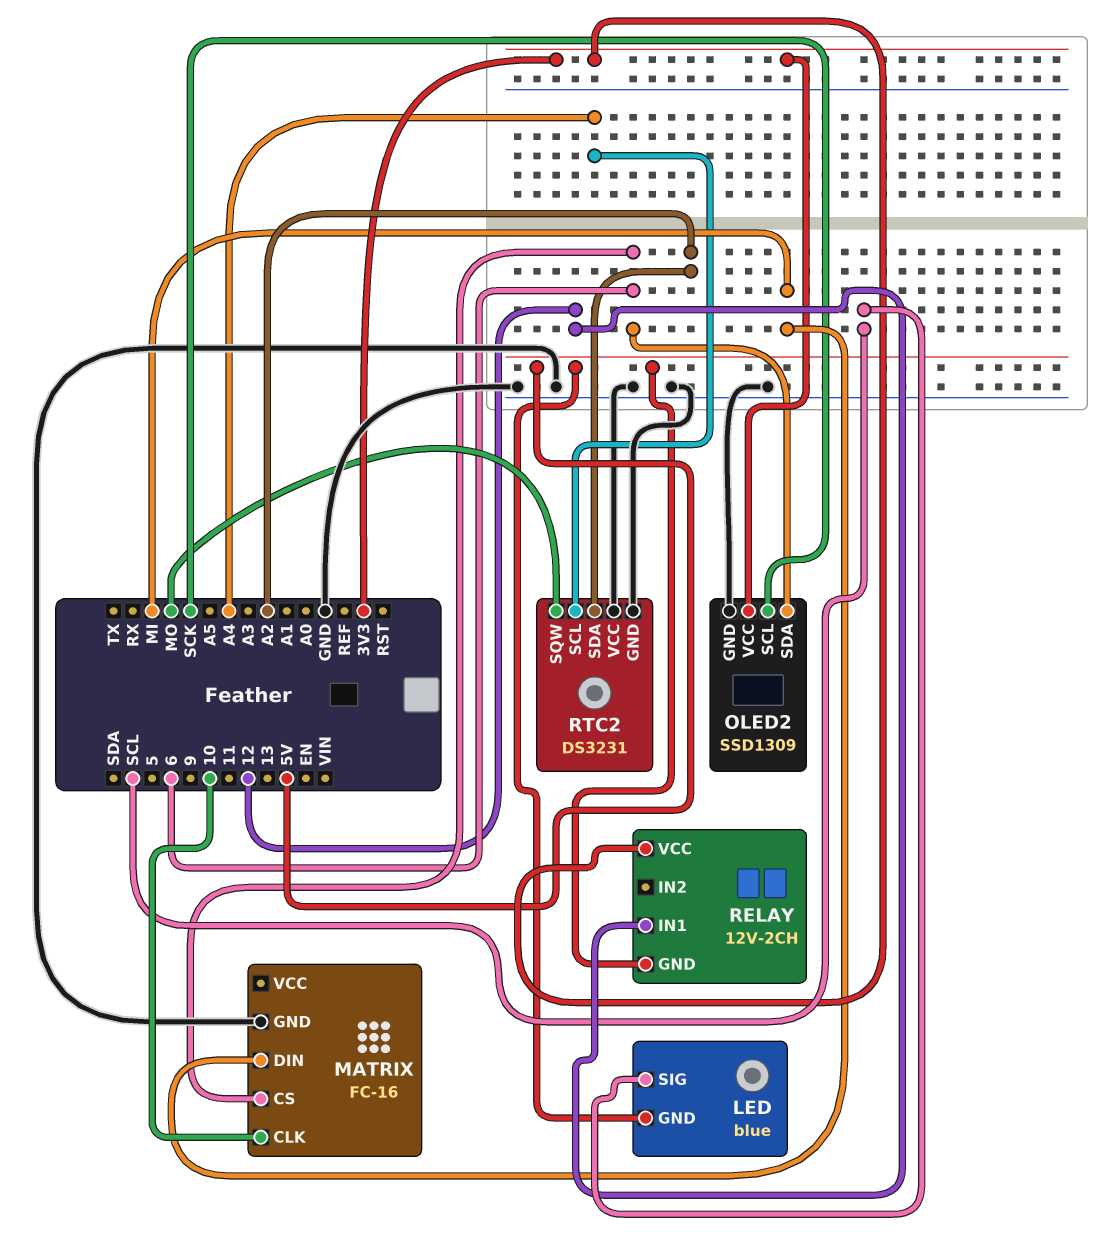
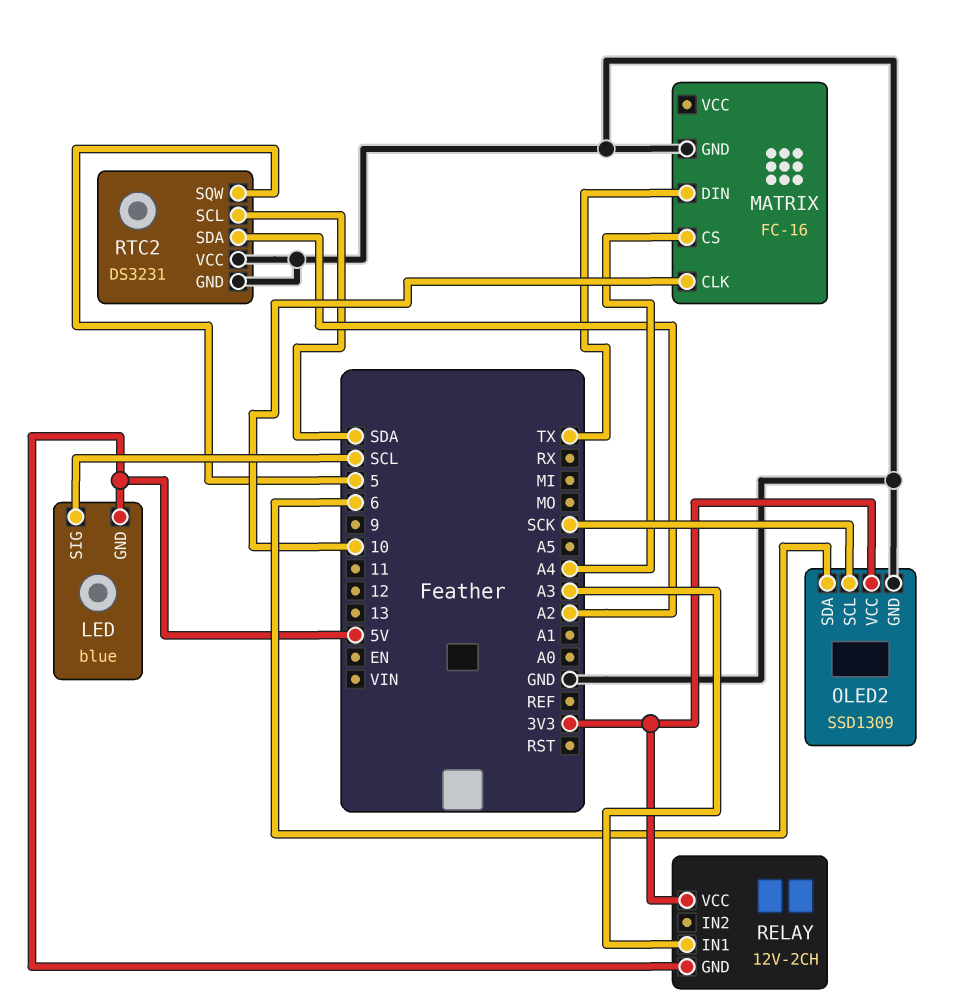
MATRIX pin CS: 6 -> A4
MATRIX pin DIN: MI -> TX
RELAY pin IN1: 12 -> A3
RTC2 pin SCL: A4 -> SDA
RTC2 pin SQW: MO -> 5

